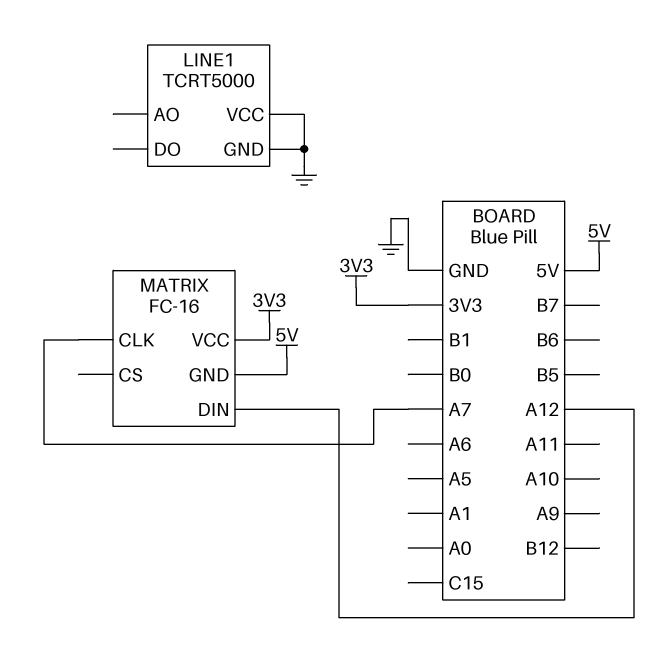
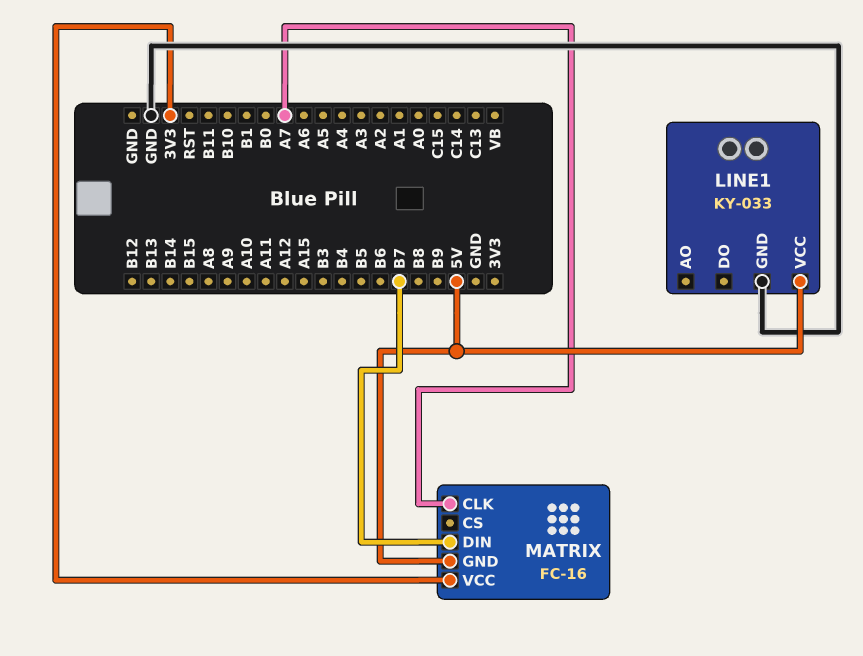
LINE1: TCRT5000 -> KY-033
LINE1 pin VCC: GND -> 5V
MATRIX pin DIN: A12 -> B7

